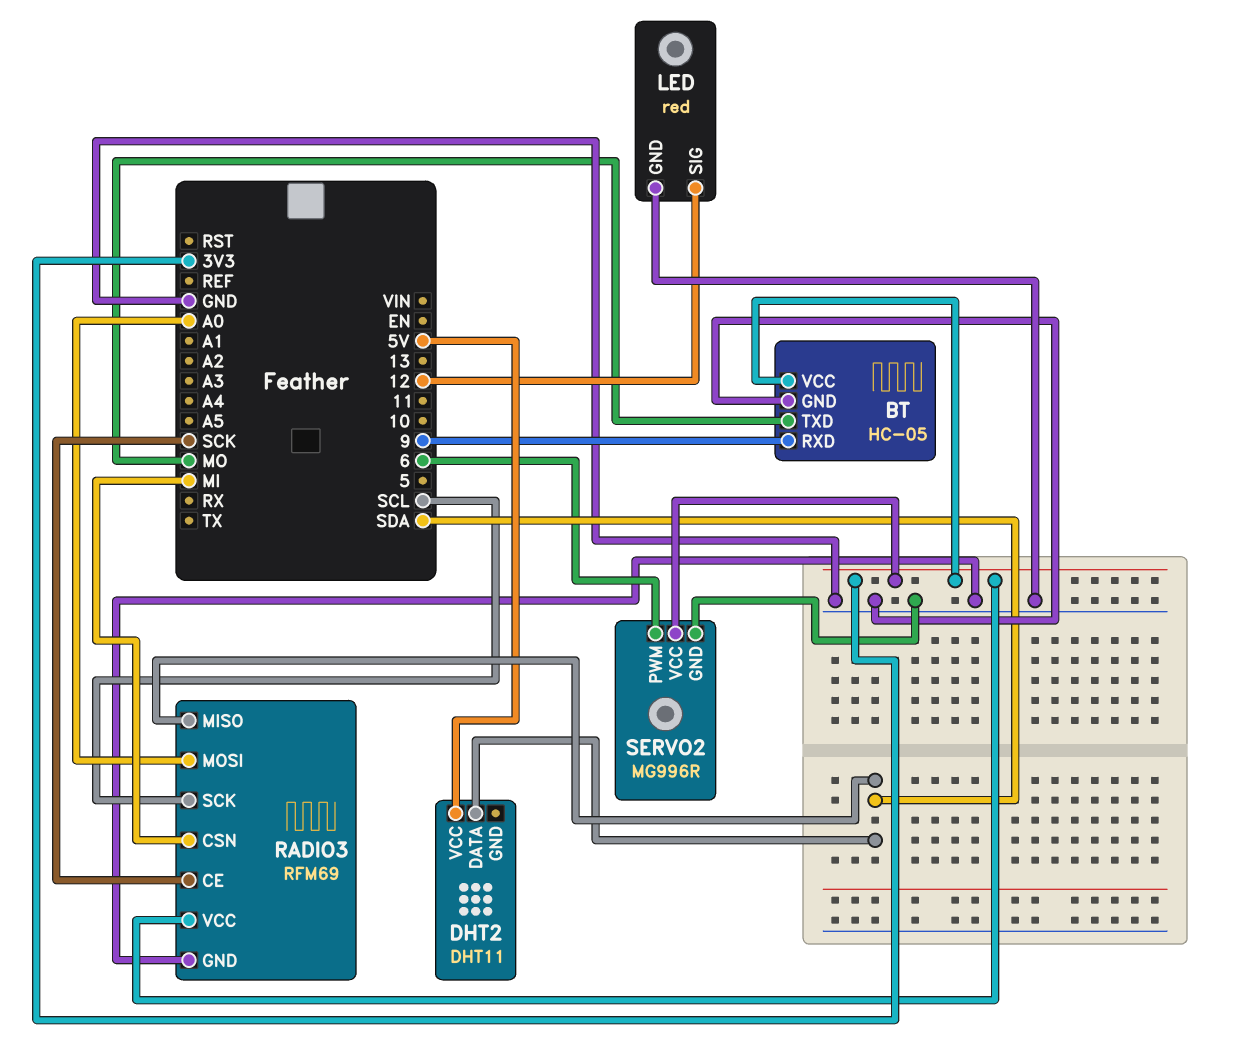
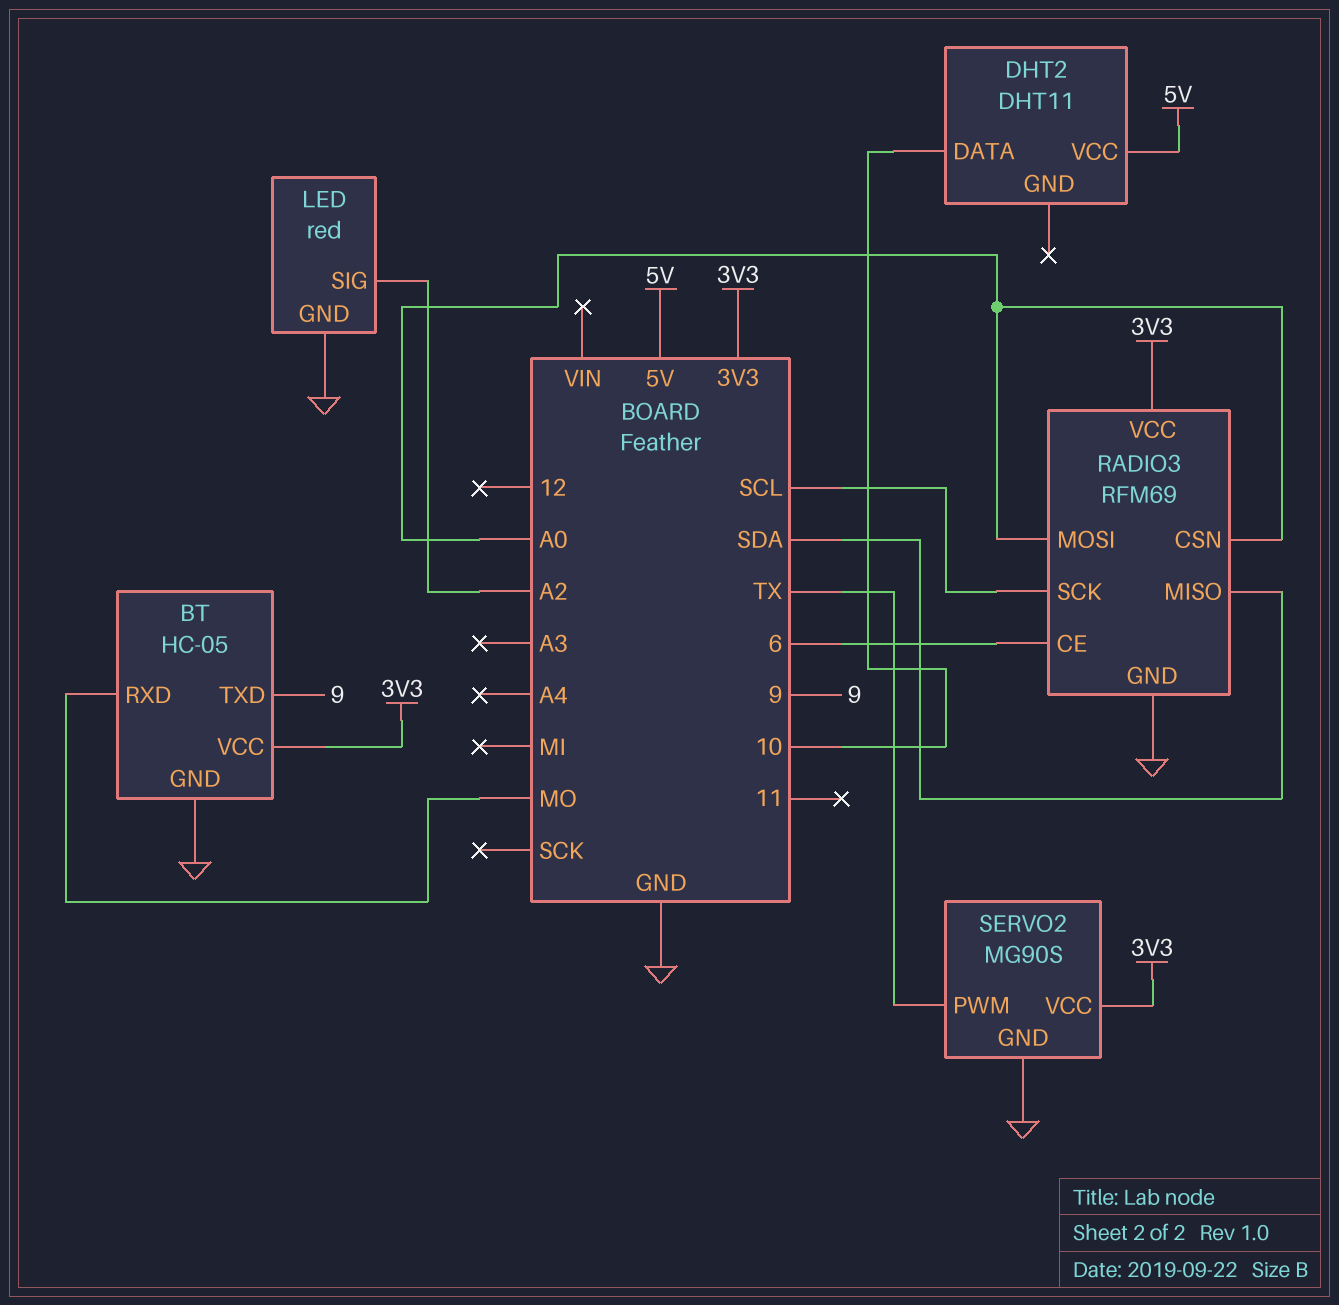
BT pin RXD: 9 -> MO
BT pin TXD: MO -> 9
DHT2 pin DATA: SDA -> 10
LED pin SIG: 12 -> A2
RADIO3 pin CE: SCK -> 6
RADIO3 pin CSN: MI -> A0
SERVO2: MG996R -> MG90S
SERVO2 pin PWM: 6 -> TX

